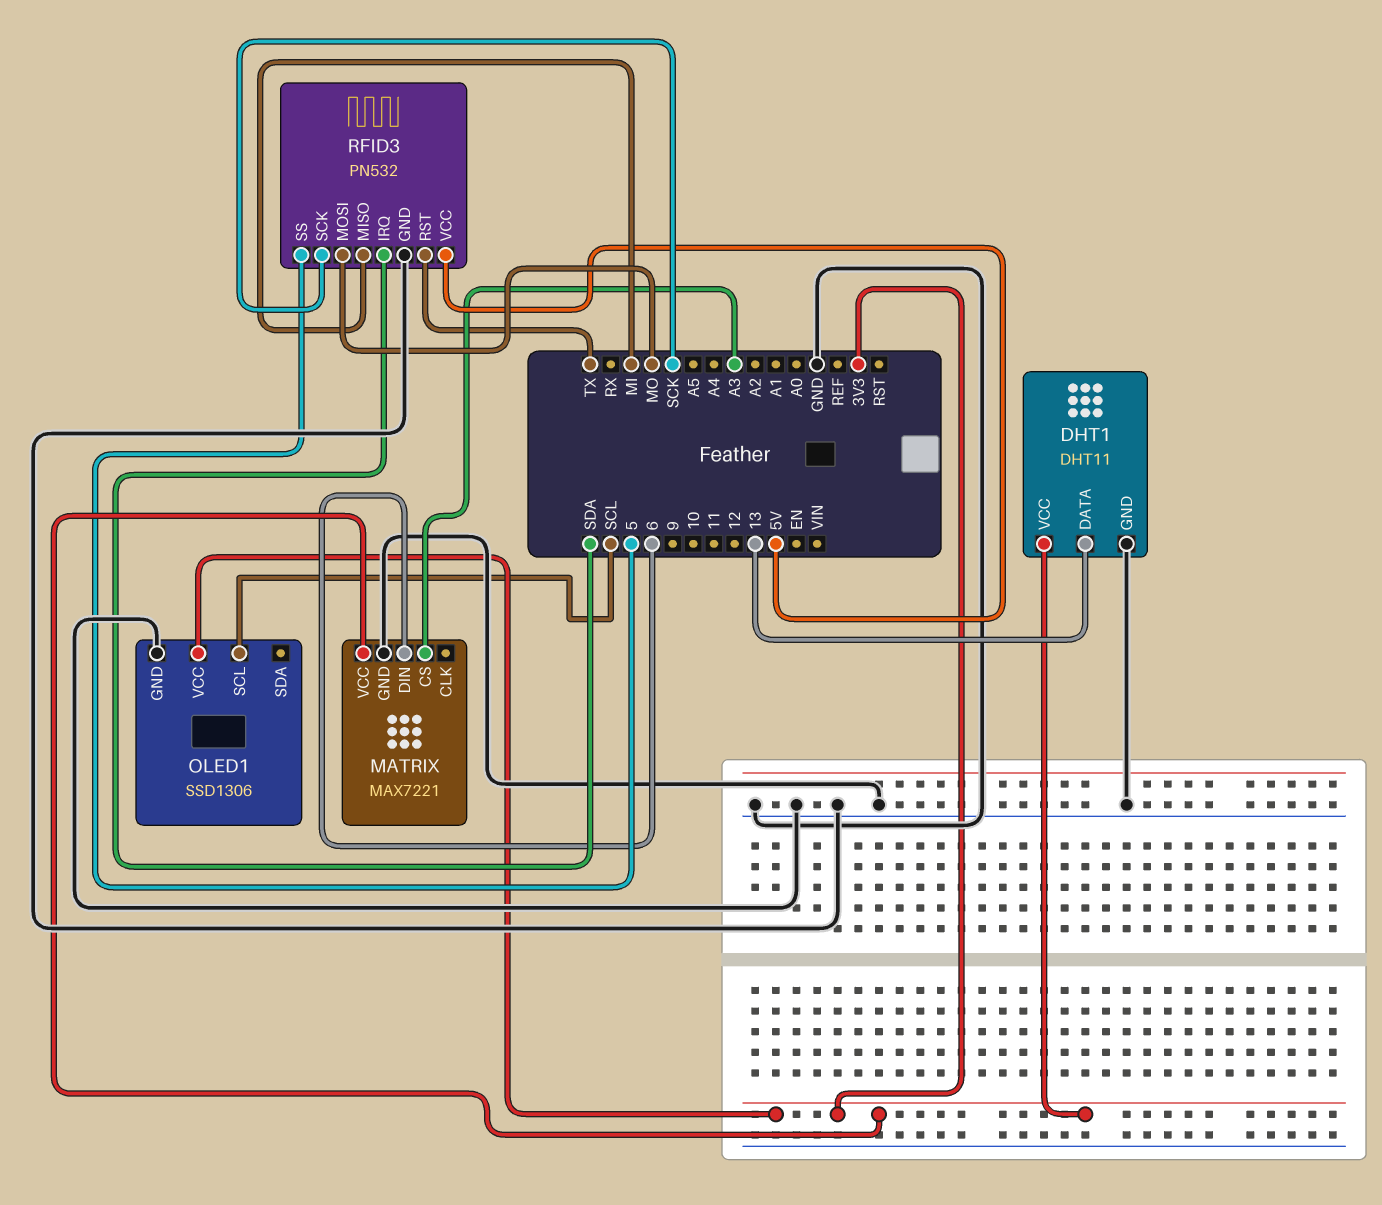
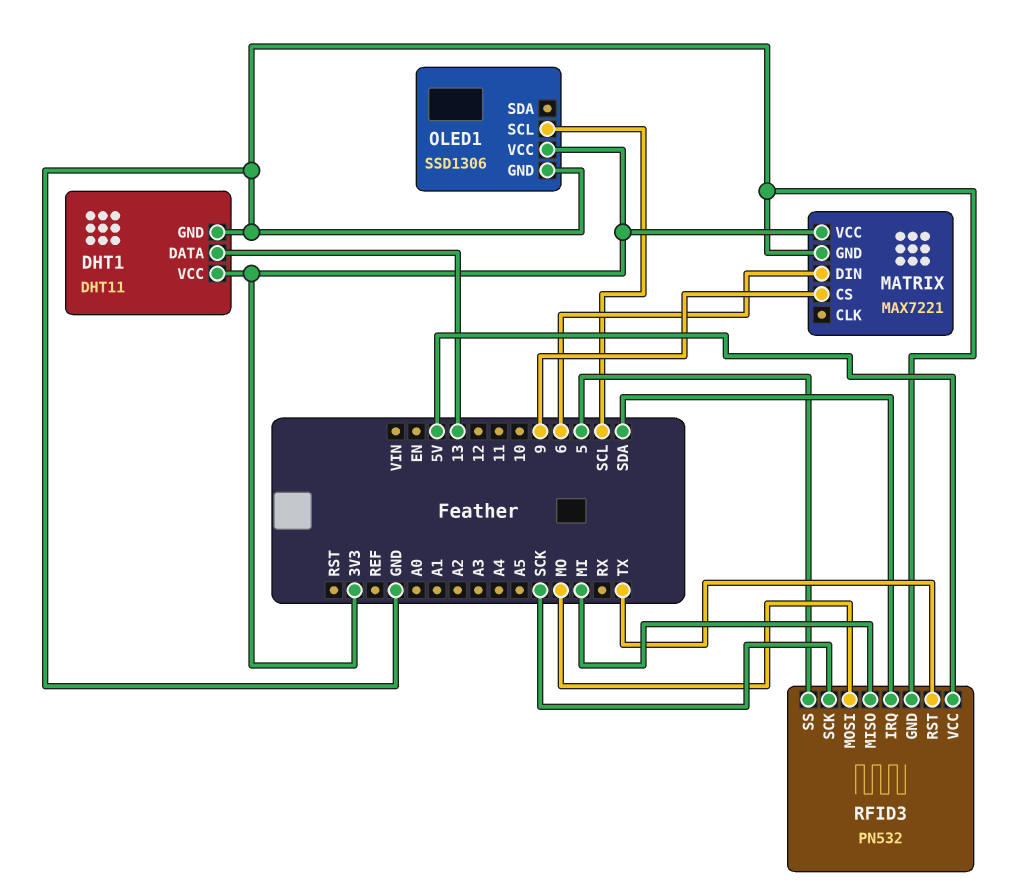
MATRIX pin CS: A3 -> 9

